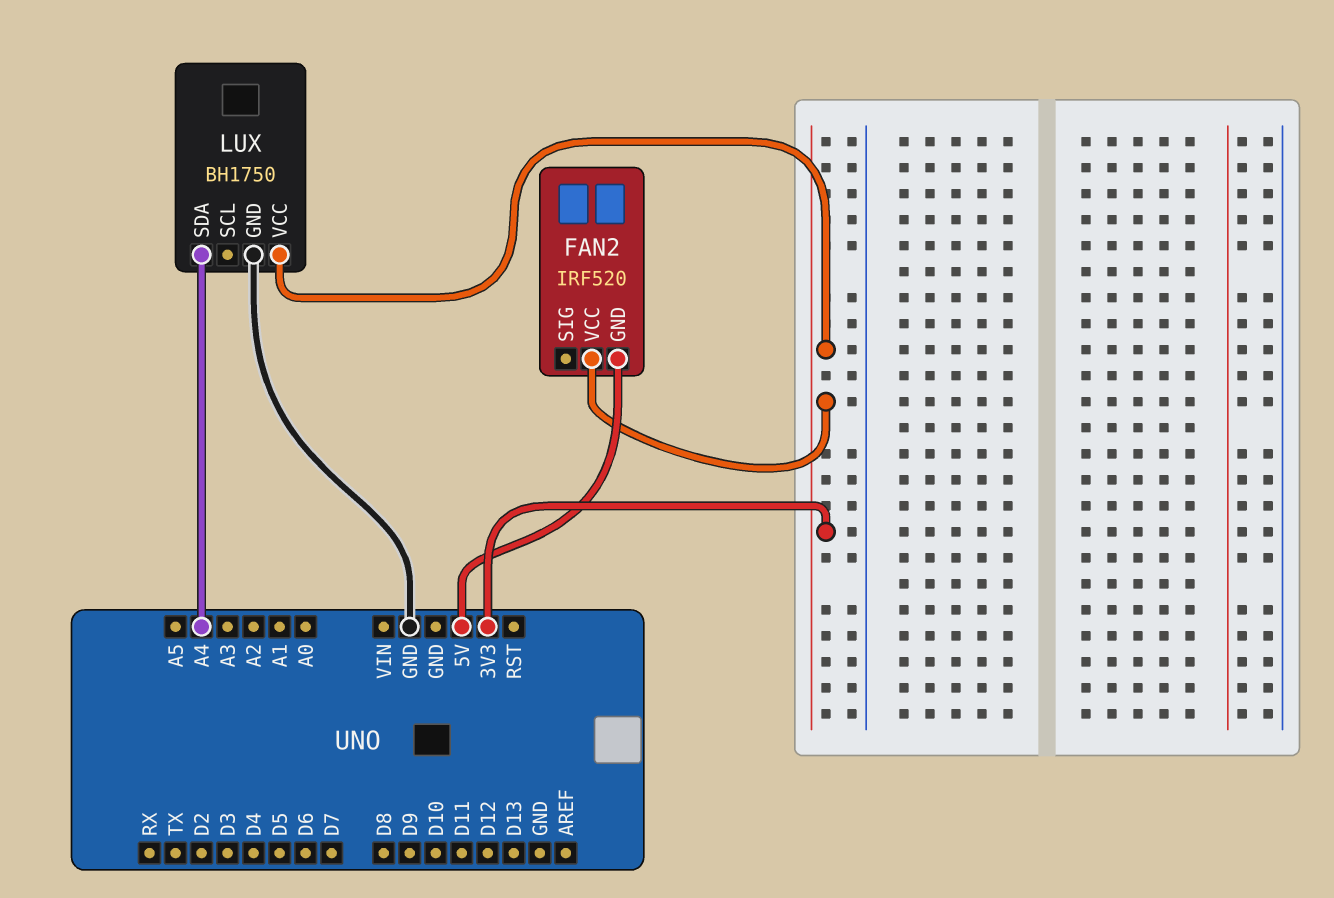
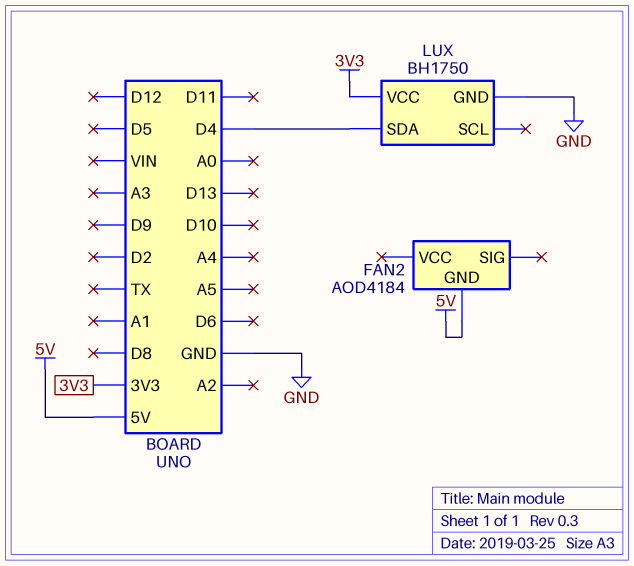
FAN2: IRF520 -> AOD4184
FAN2 pin VCC: 3V3 -> none
LUX pin SDA: A4 -> D4

